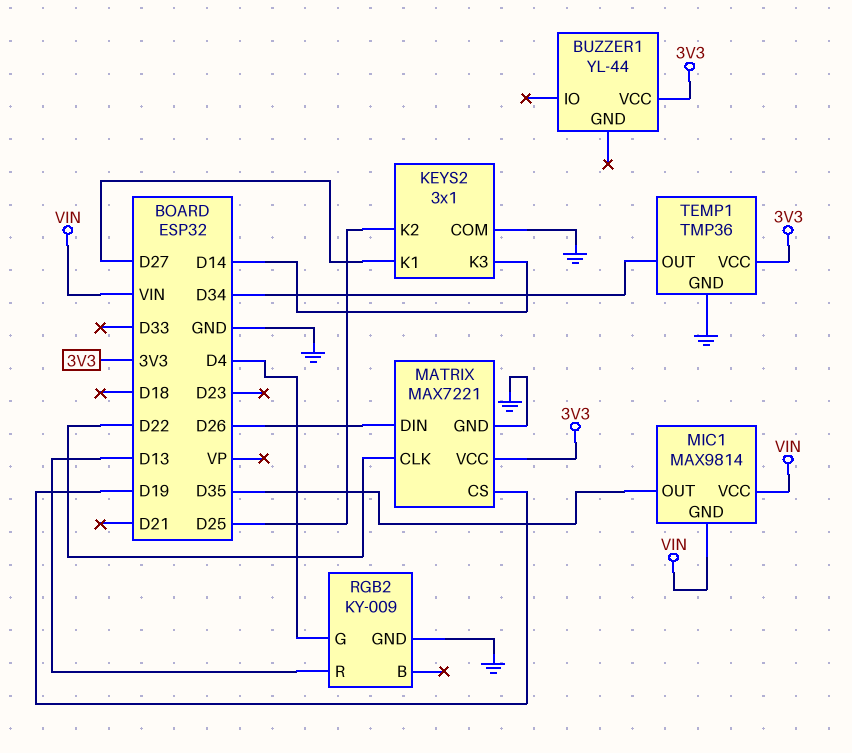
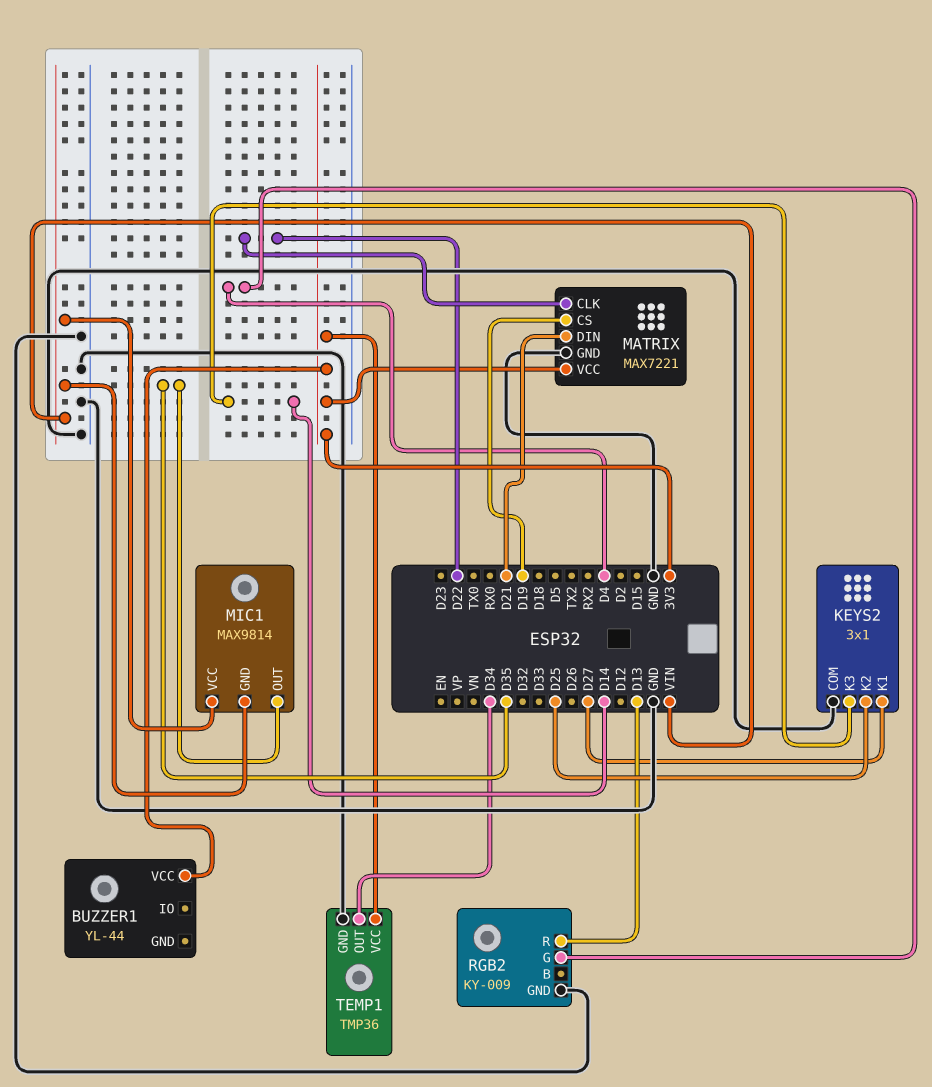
MATRIX pin DIN: D26 -> D21

